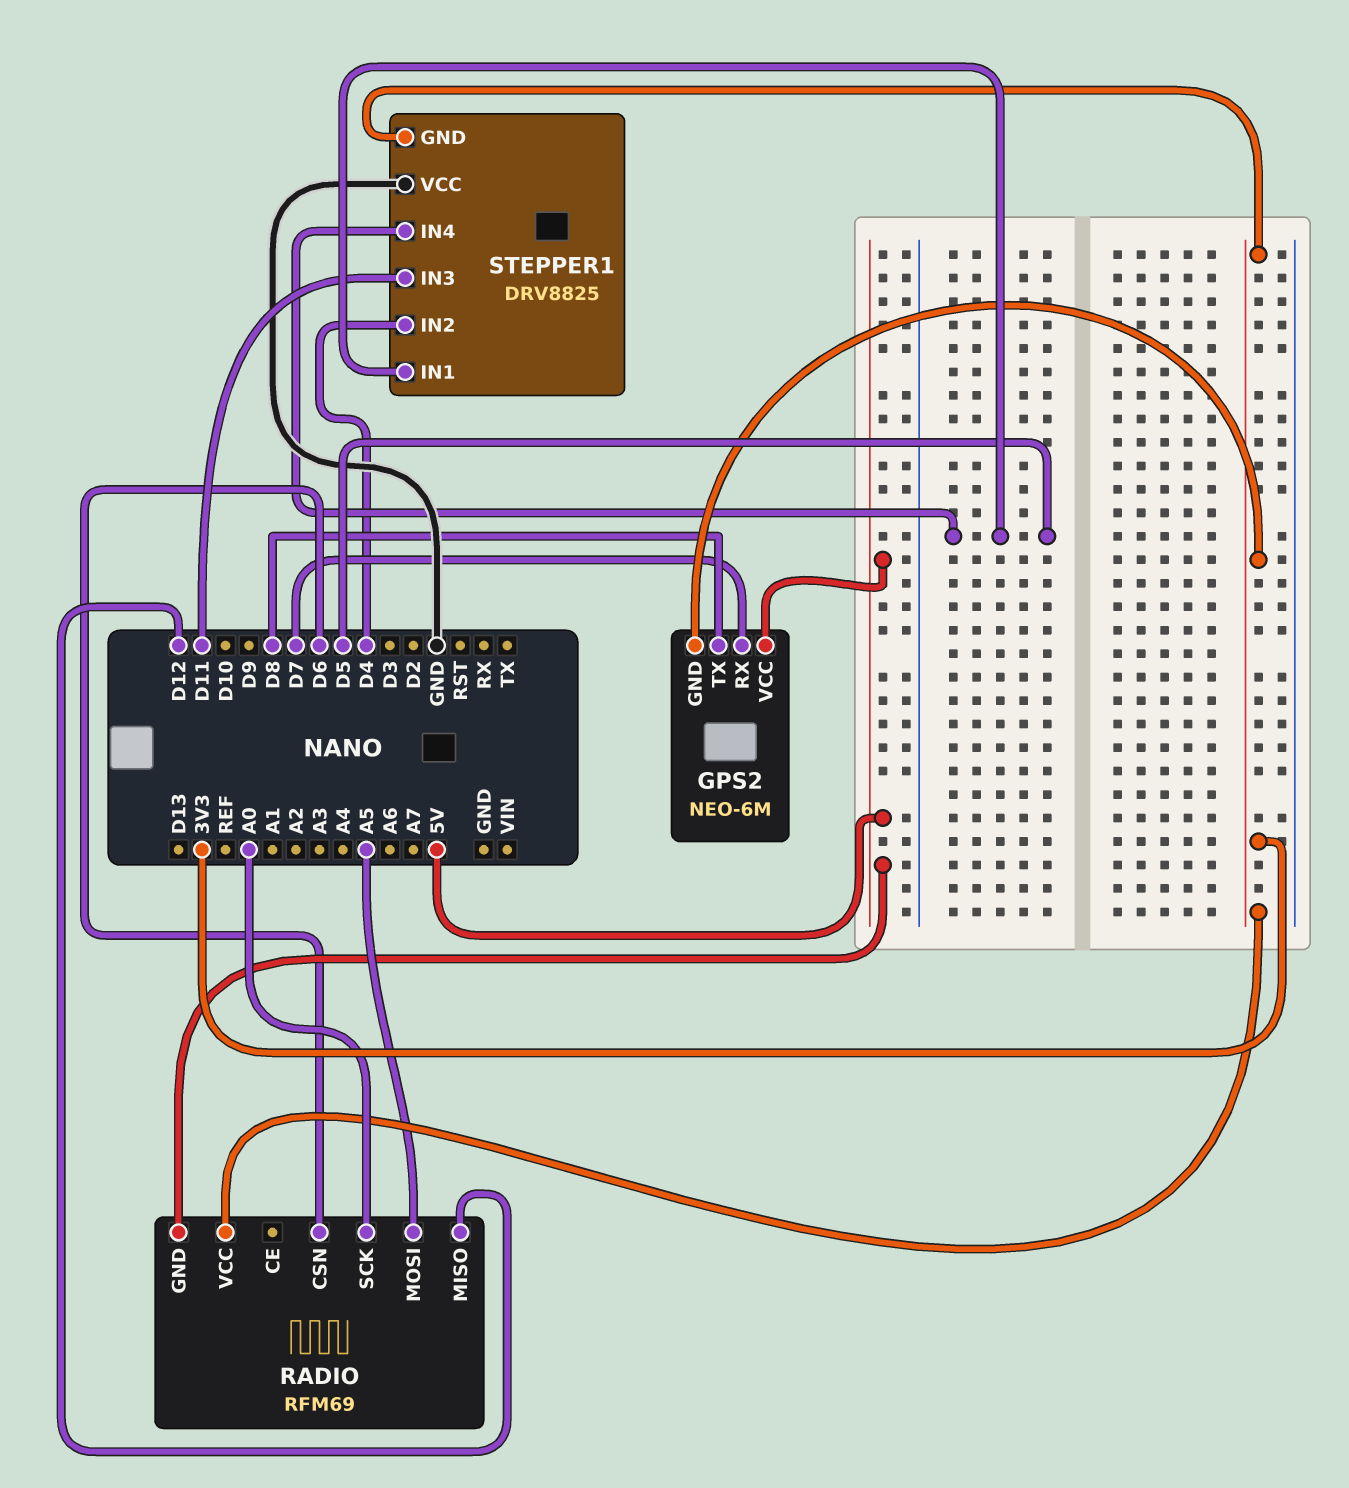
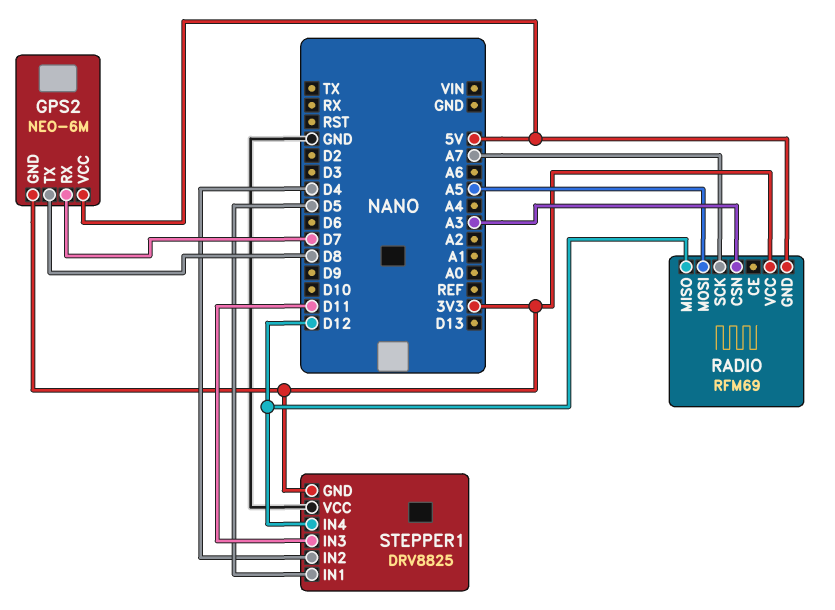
RADIO pin CSN: D6 -> A3
RADIO pin SCK: A0 -> A7
STEPPER1 pin IN4: D5 -> D12

